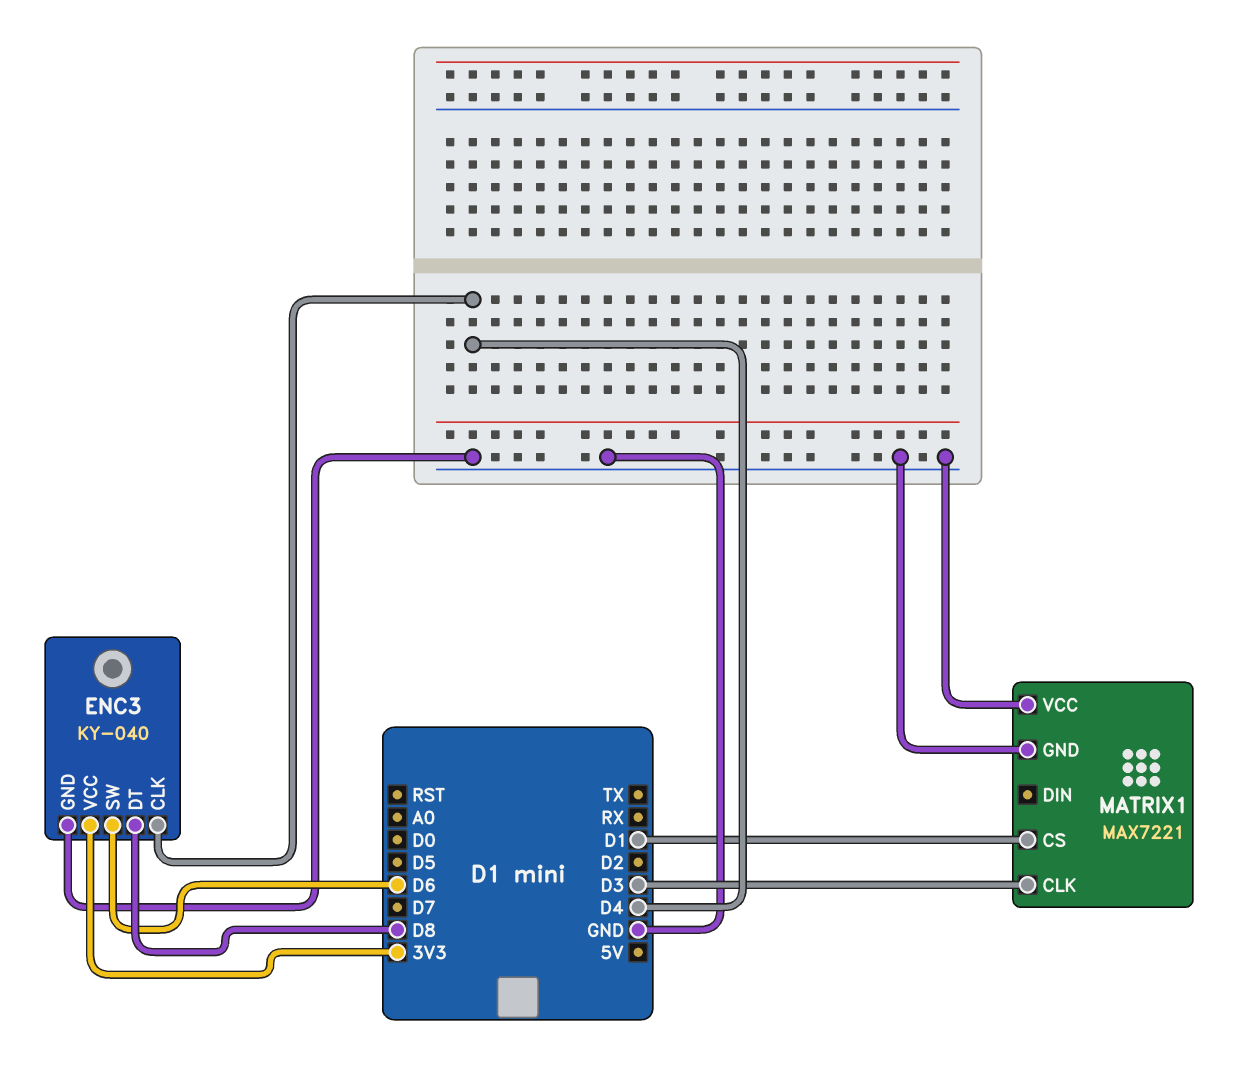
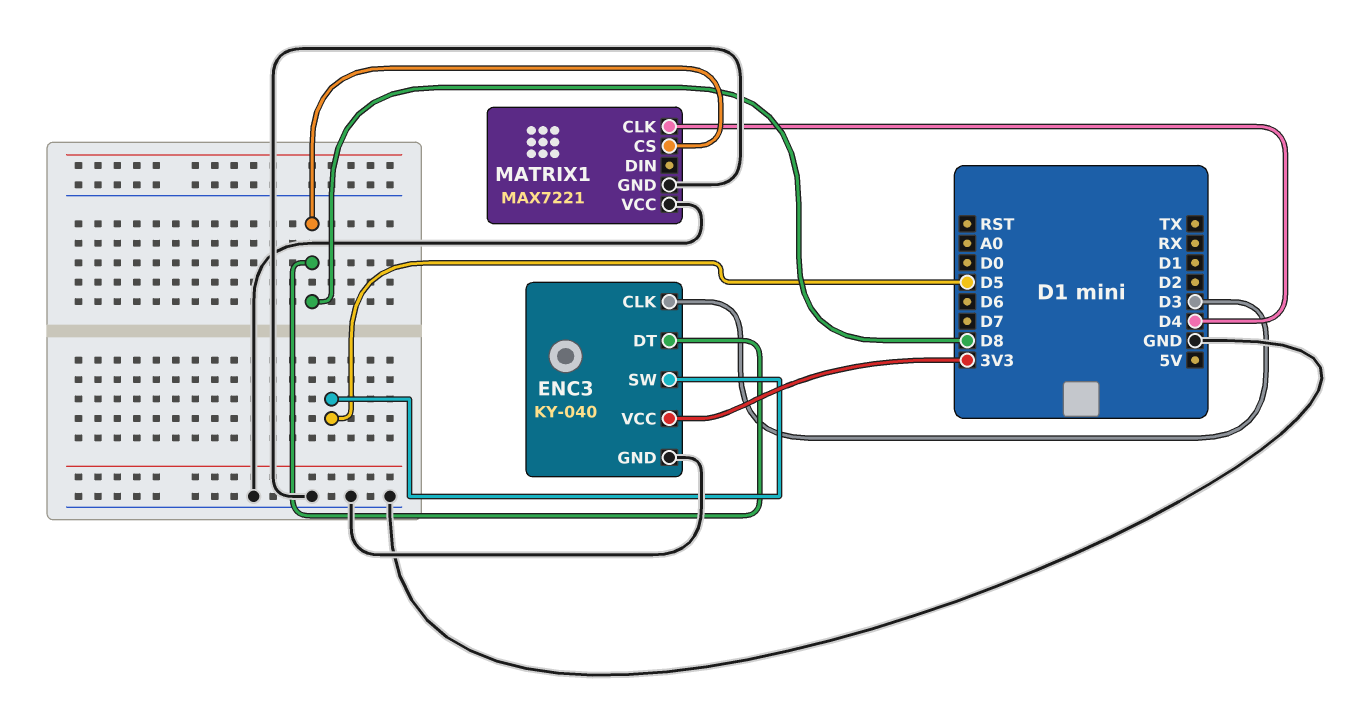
ENC3 pin CLK: D4 -> D3
ENC3 pin SW: D6 -> D5
MATRIX1 pin CLK: D3 -> D4
MATRIX1 pin CS: D1 -> D8

